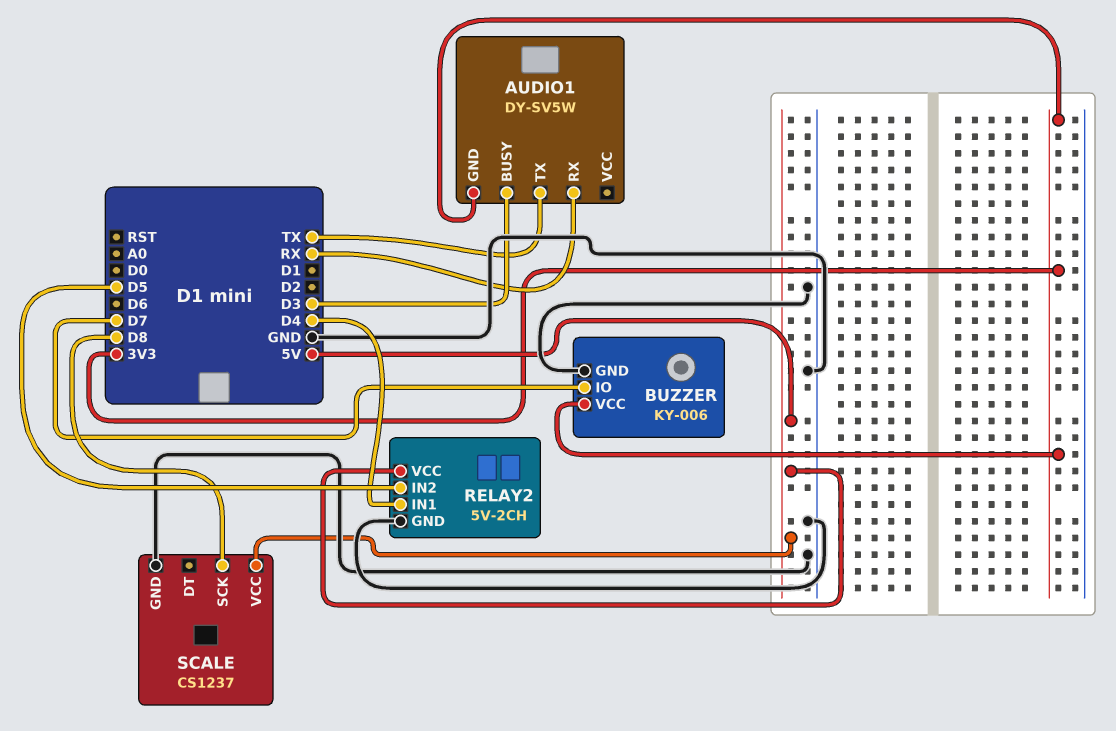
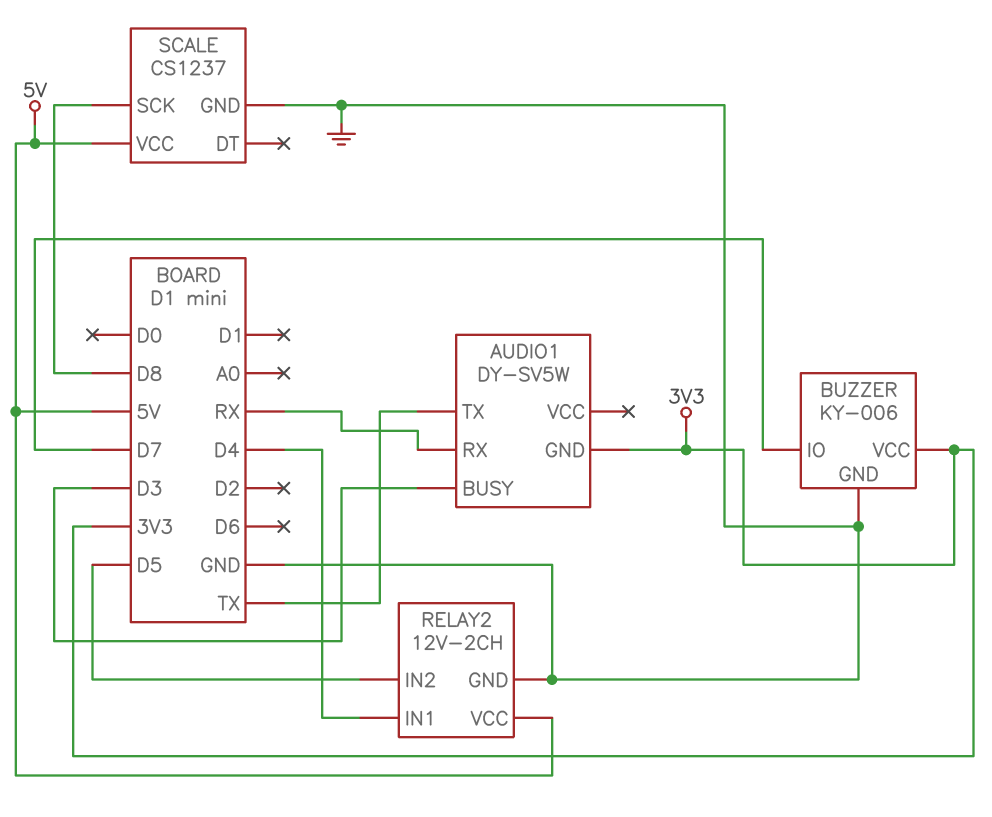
RELAY2: 5V-2CH -> 12V-2CH

